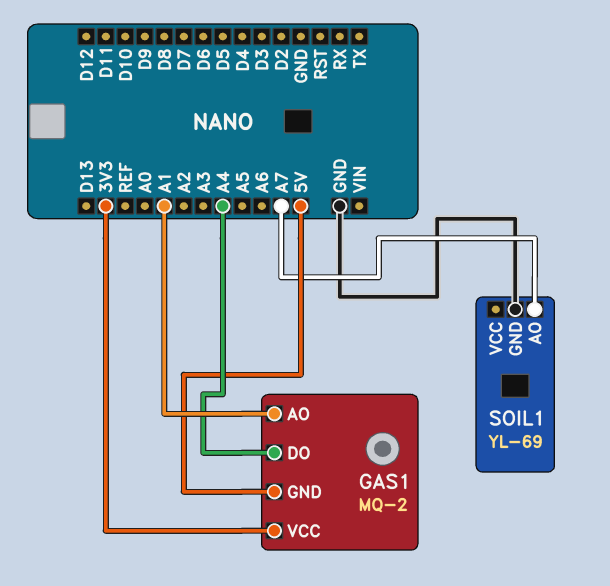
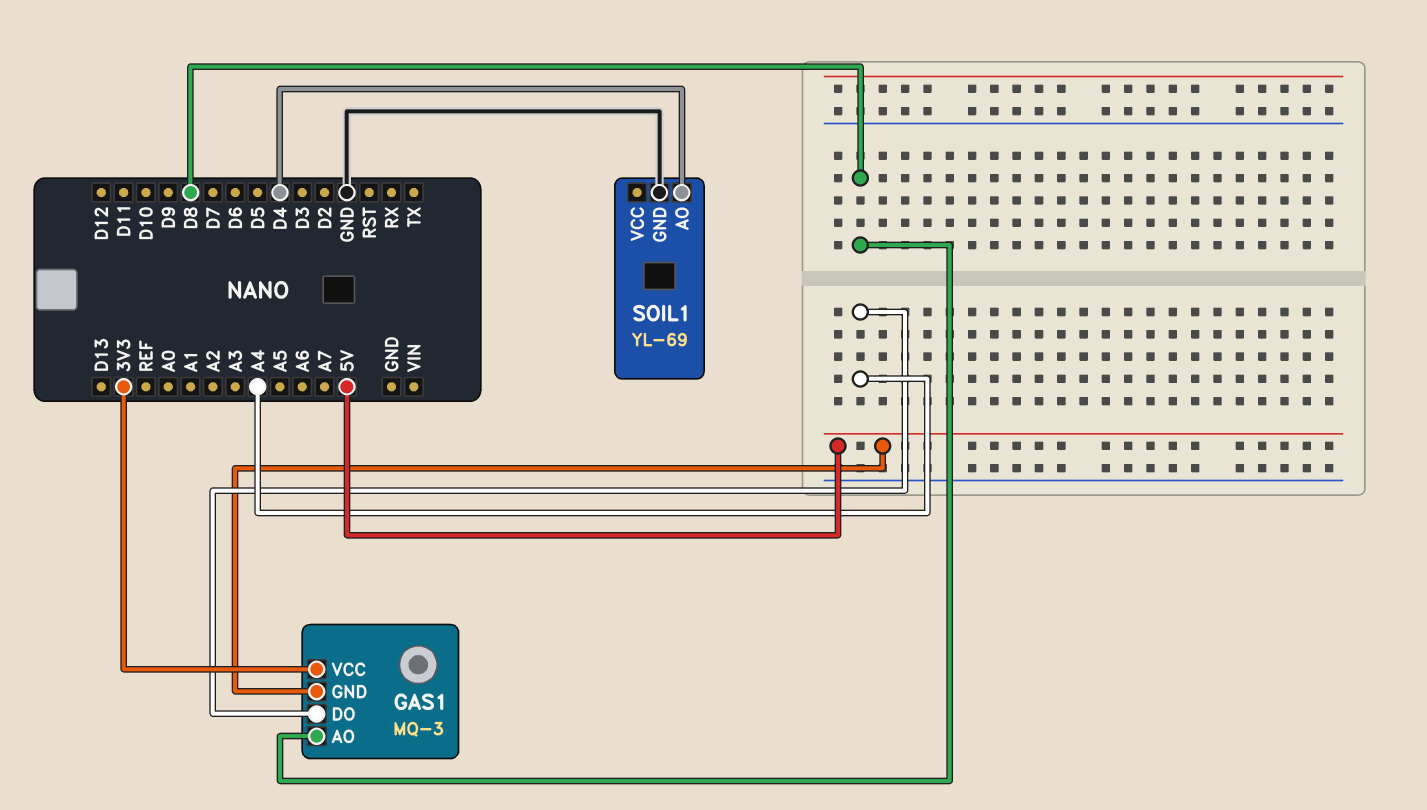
GAS1: MQ-2 -> MQ-3
GAS1 pin AO: A1 -> D8
SOIL1 pin AO: A7 -> D4

